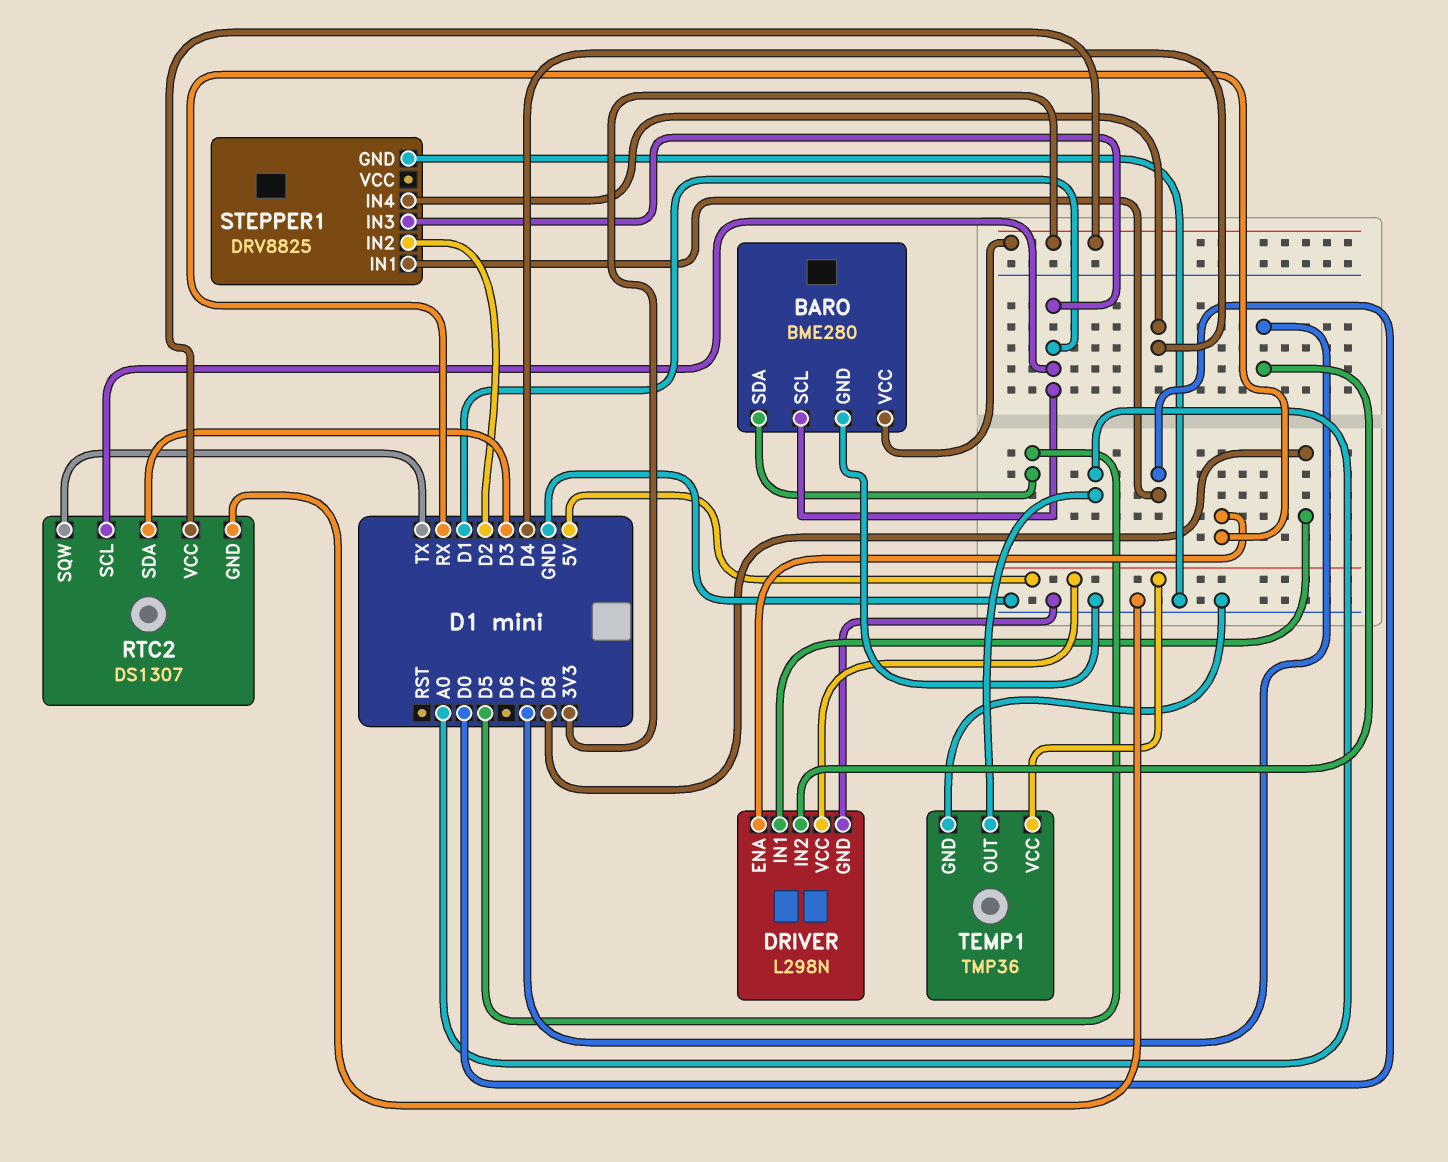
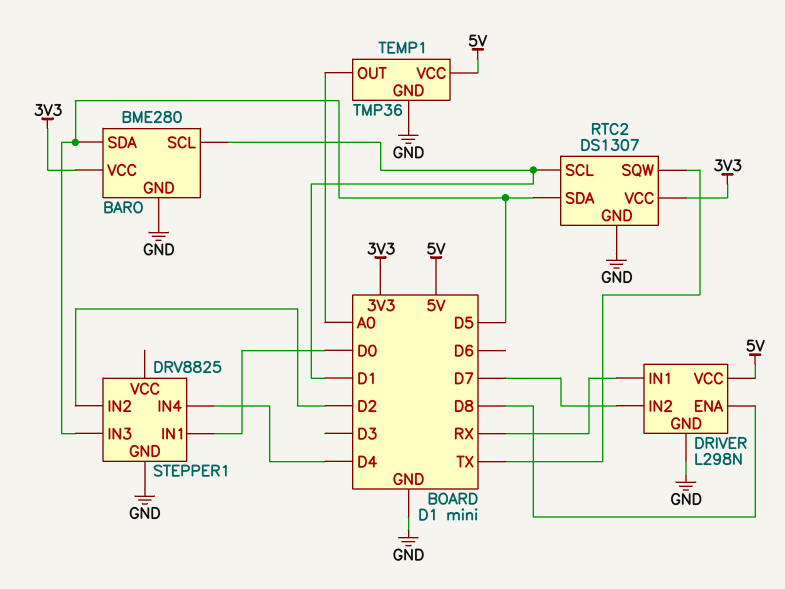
DRIVER pin ENA: RX -> D8
DRIVER pin IN1: D8 -> RX
RTC2 pin SDA: D3 -> D5
STEPPER1 pin IN3: D1 -> D5

